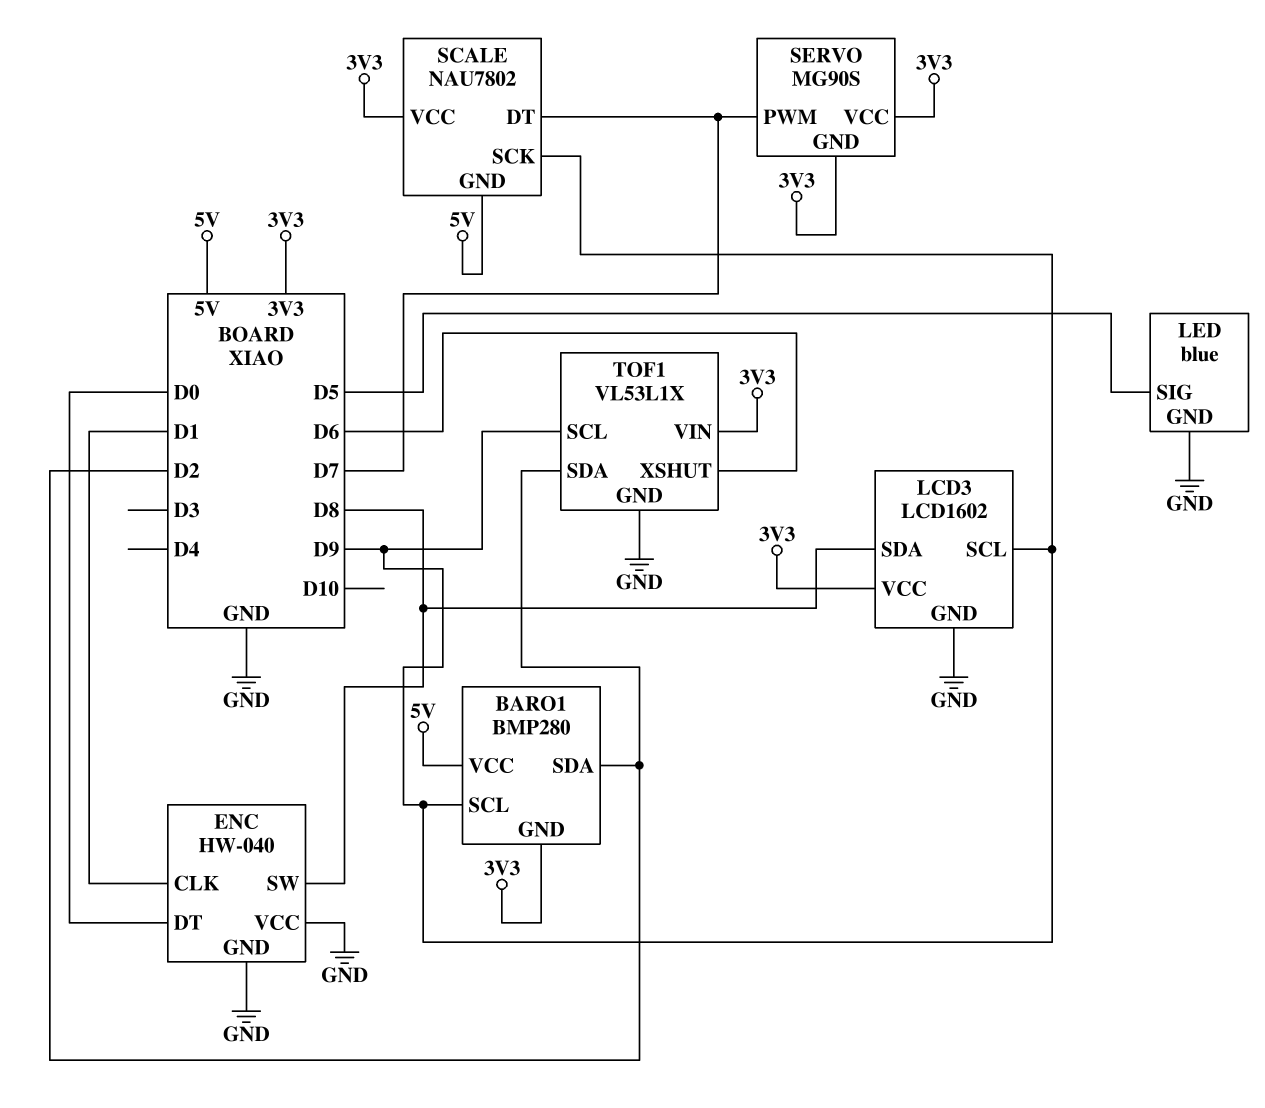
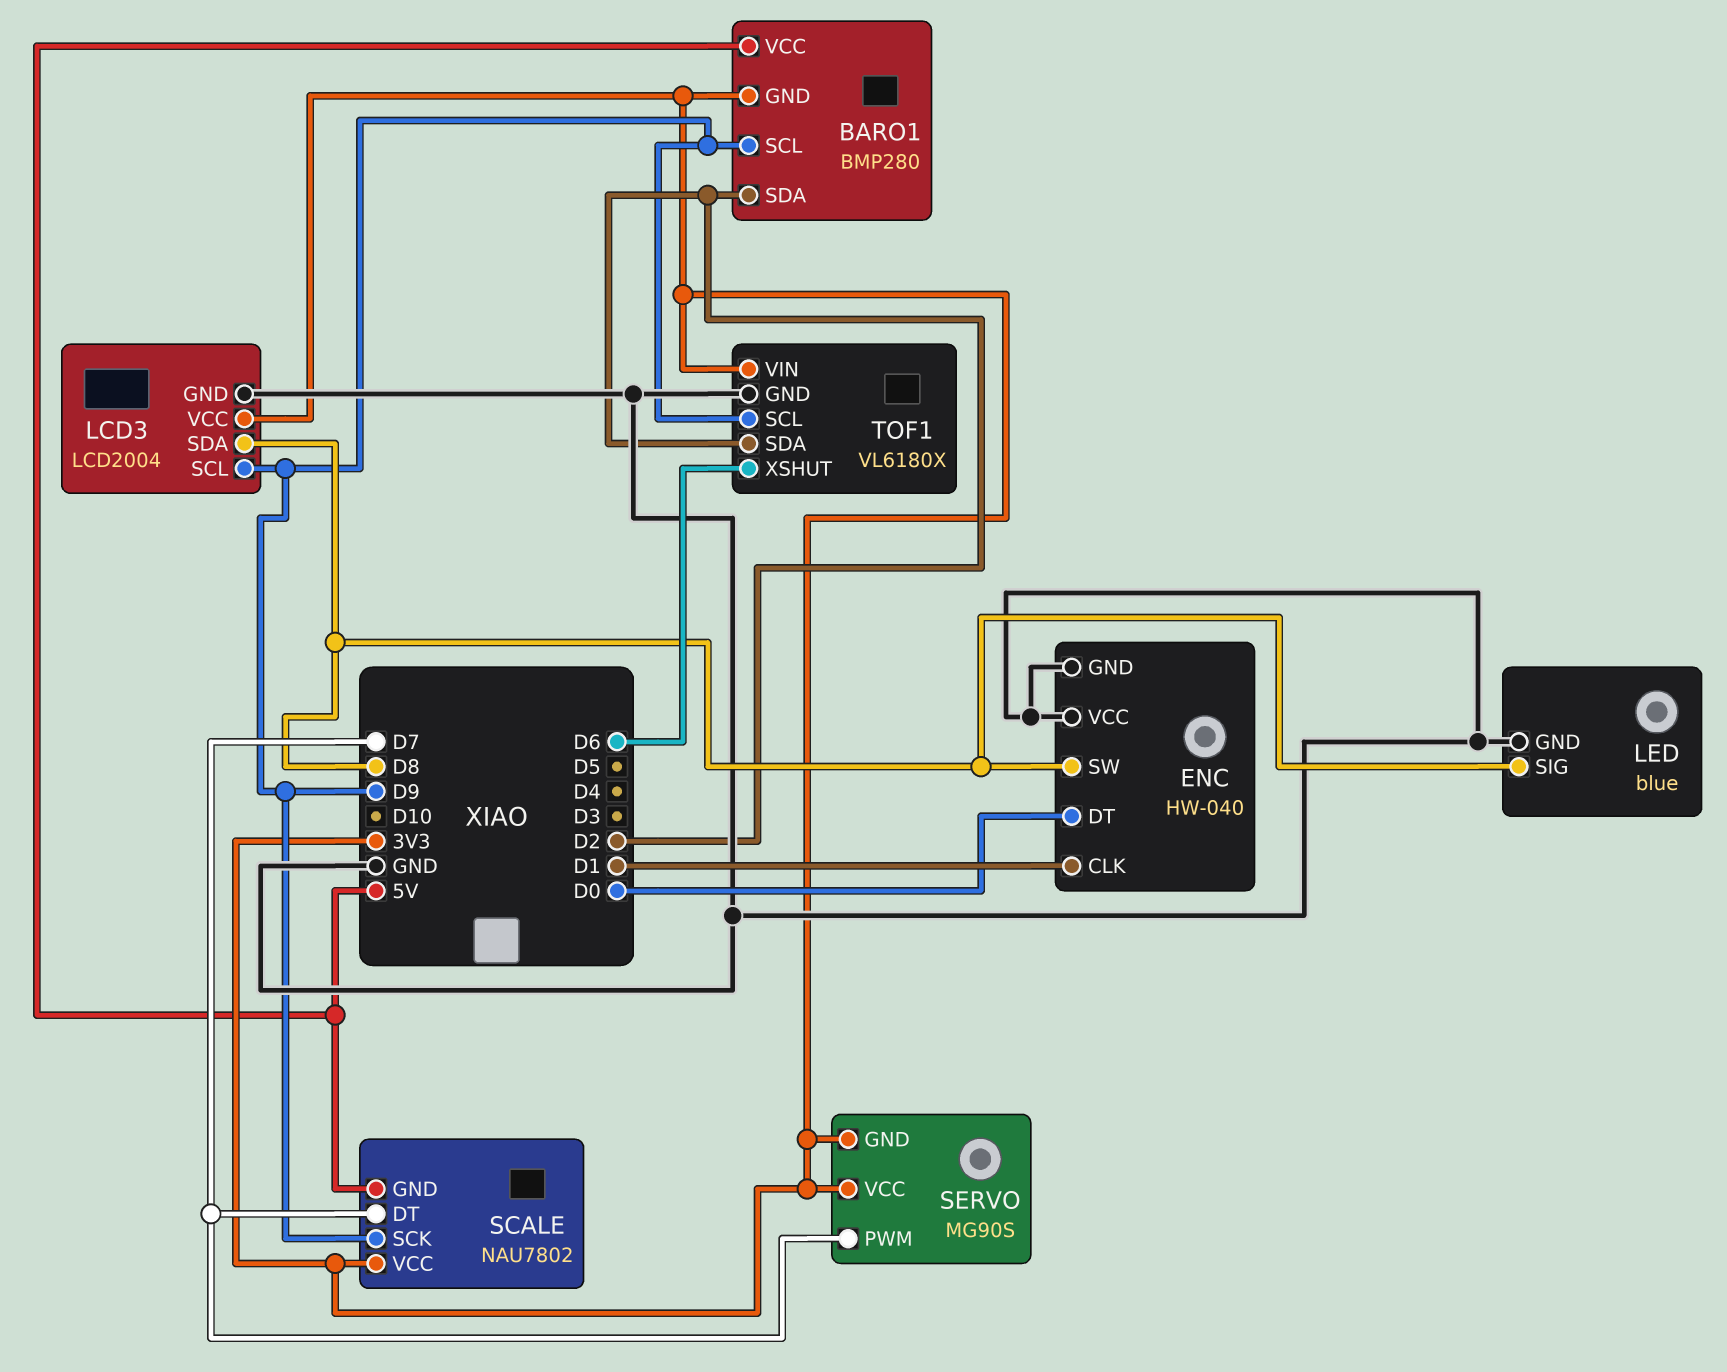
LCD3: LCD1602 -> LCD2004
LED pin SIG: D5 -> D8
TOF1: VL53L1X -> VL6180X

